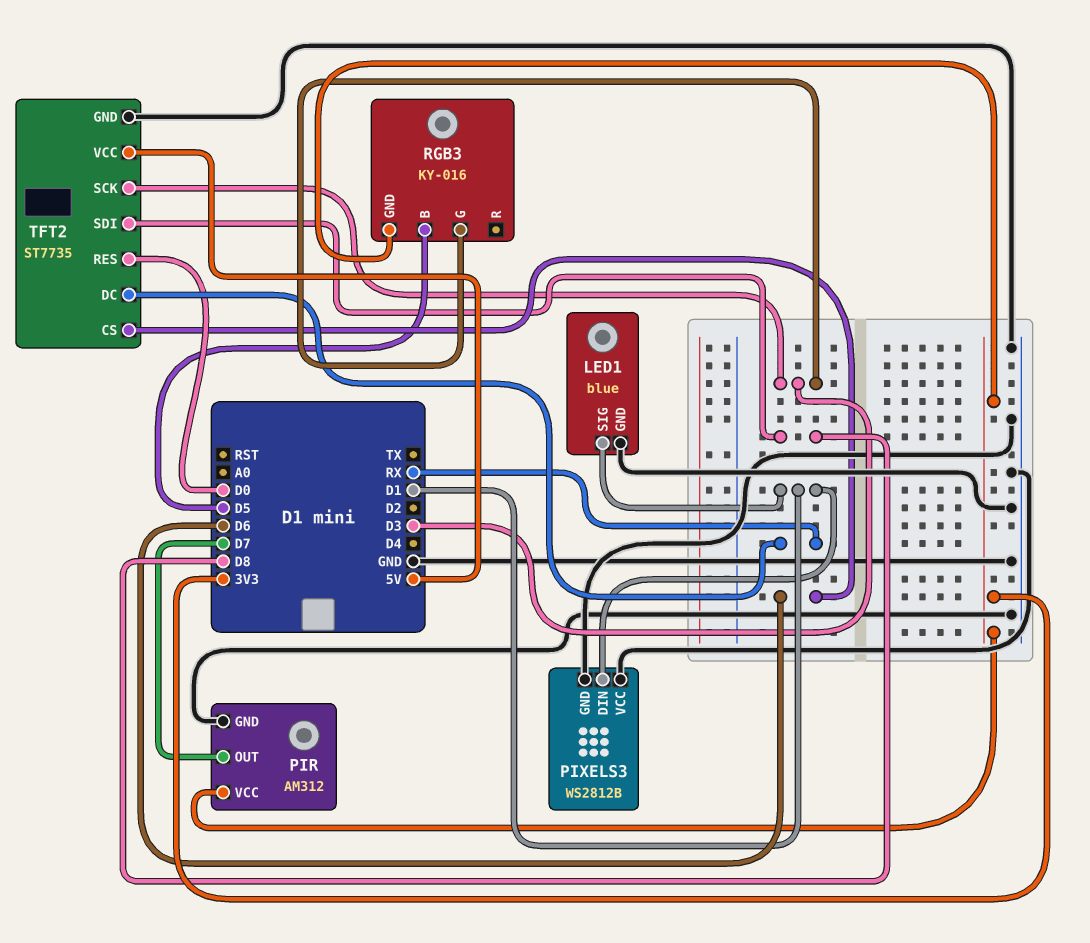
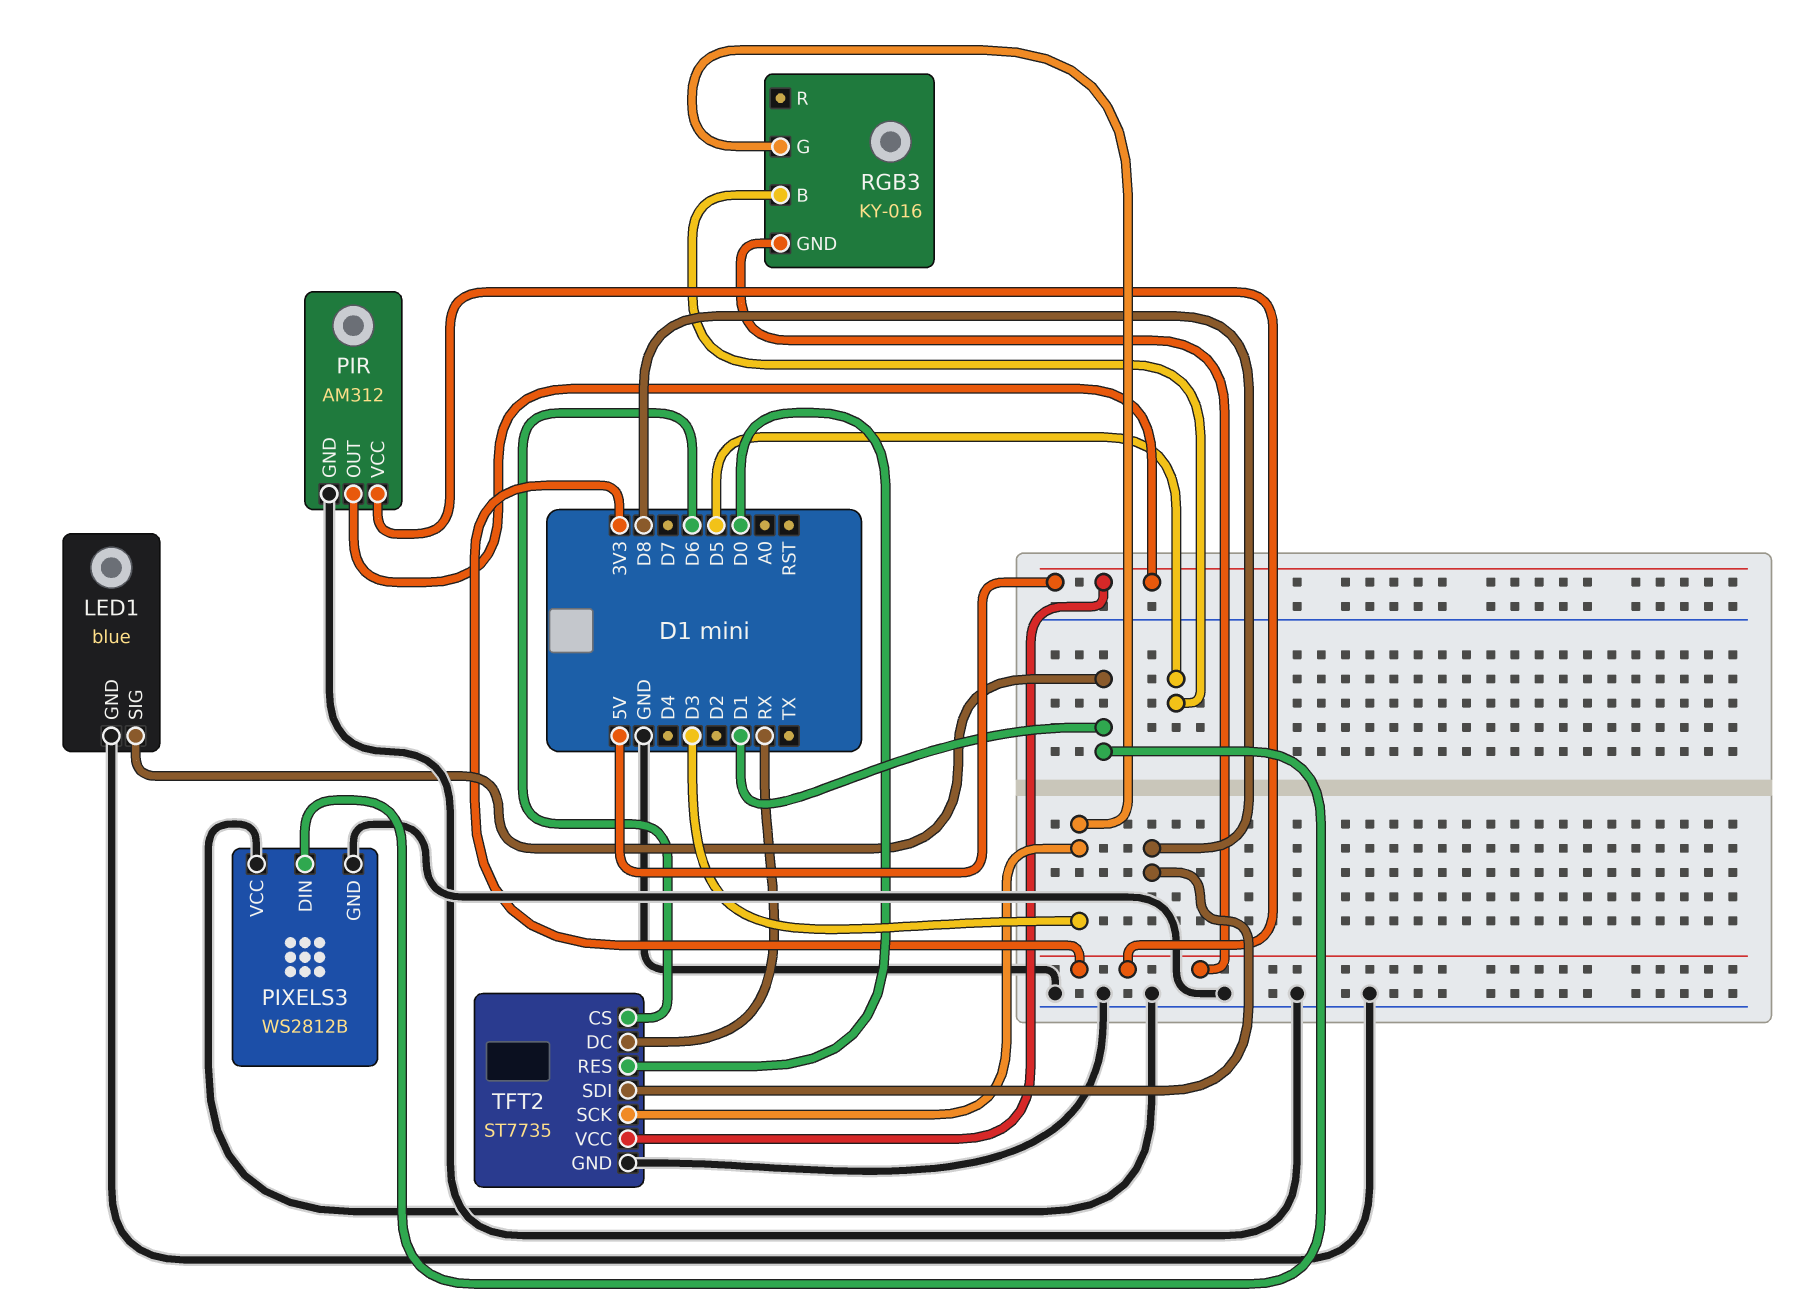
PIR pin OUT: D7 -> 5V

